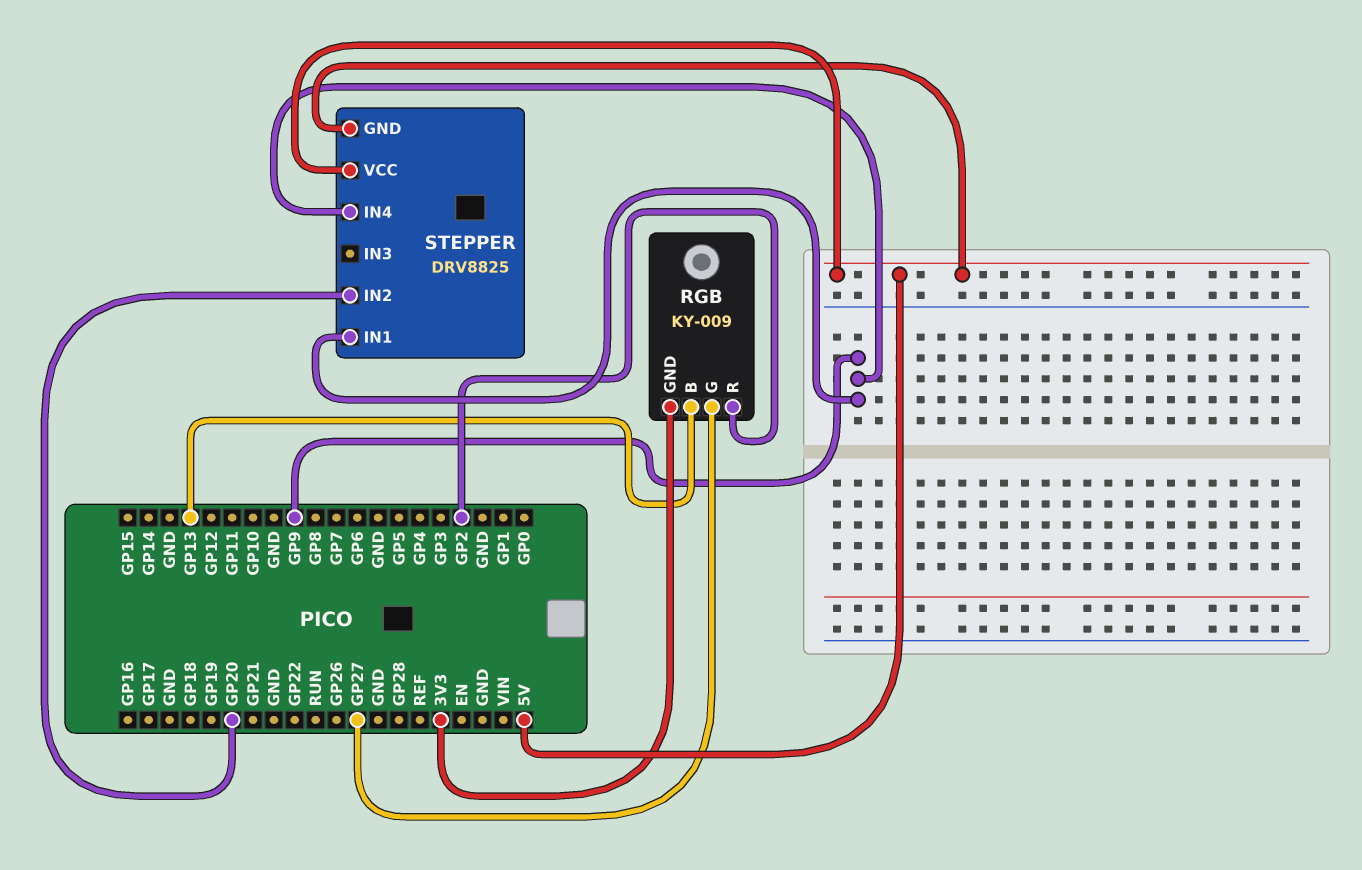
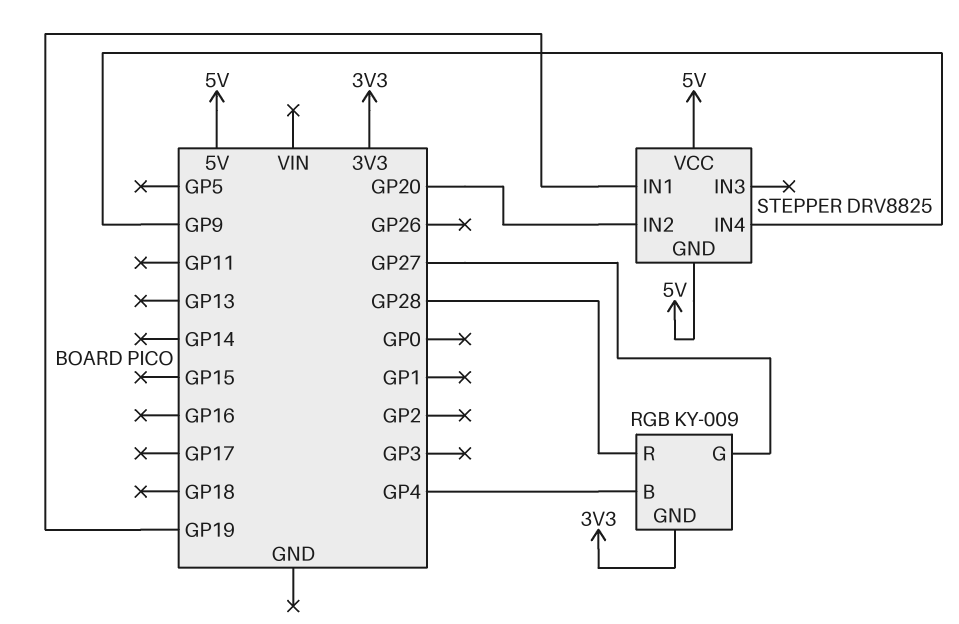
RGB pin B: GP13 -> GP4
RGB pin R: GP2 -> GP28
STEPPER pin IN1: GP9 -> GP19

